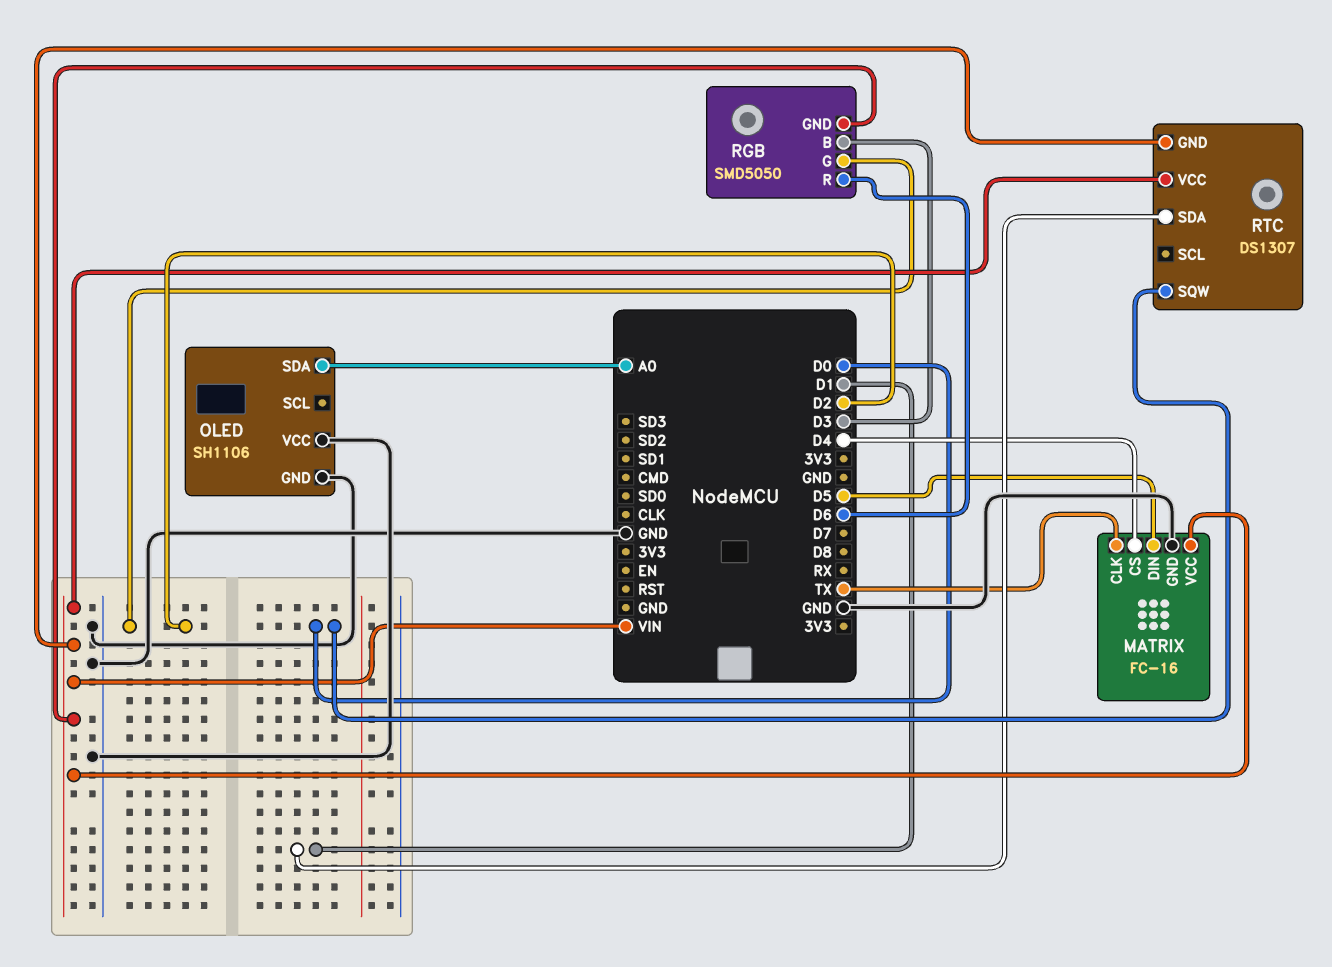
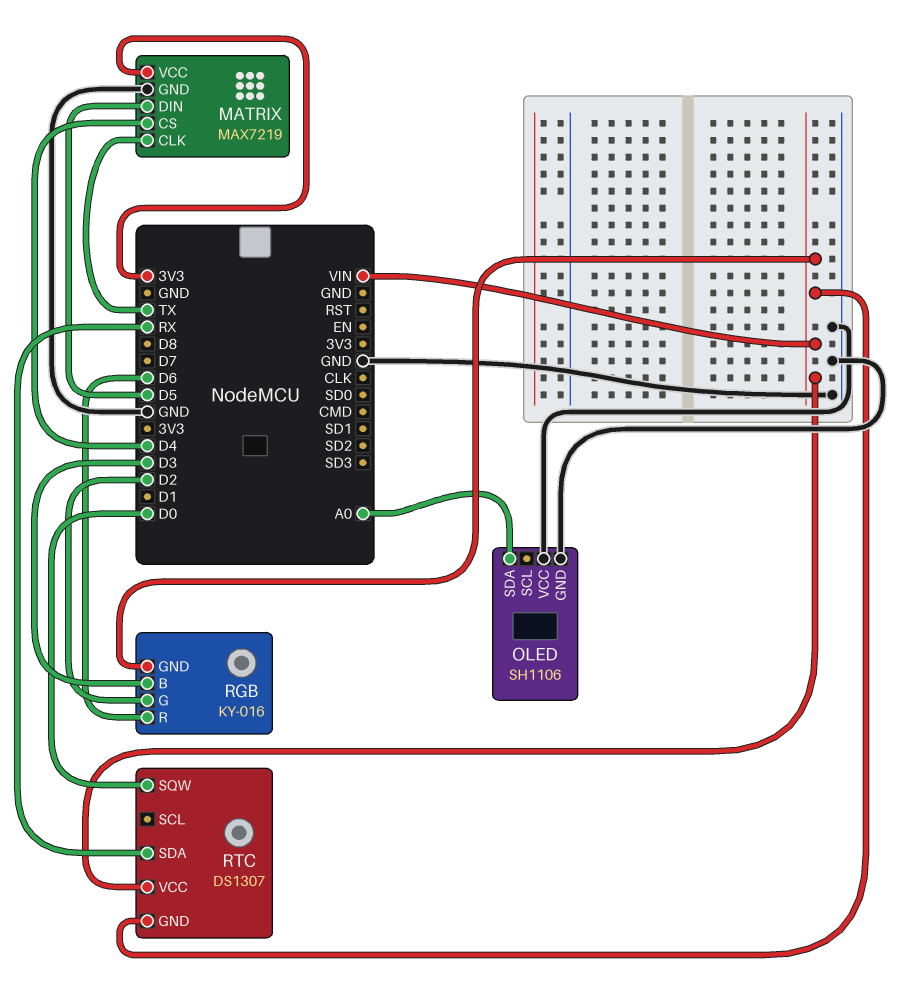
MATRIX: FC-16 -> MAX7219
MATRIX pin VCC: VIN -> 3V3
RGB: SMD5050 -> KY-016
RTC pin SDA: D1 -> RX

